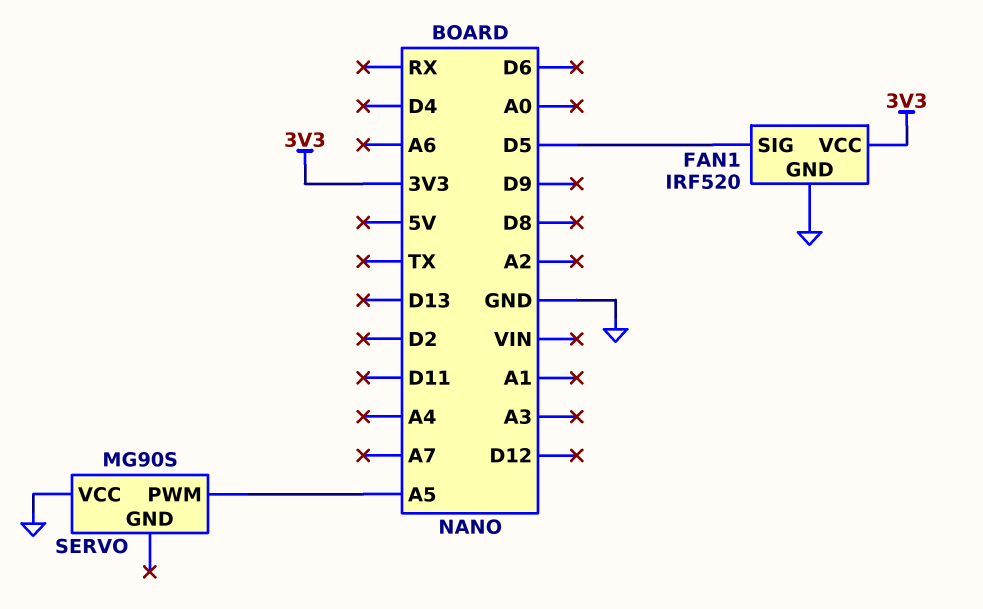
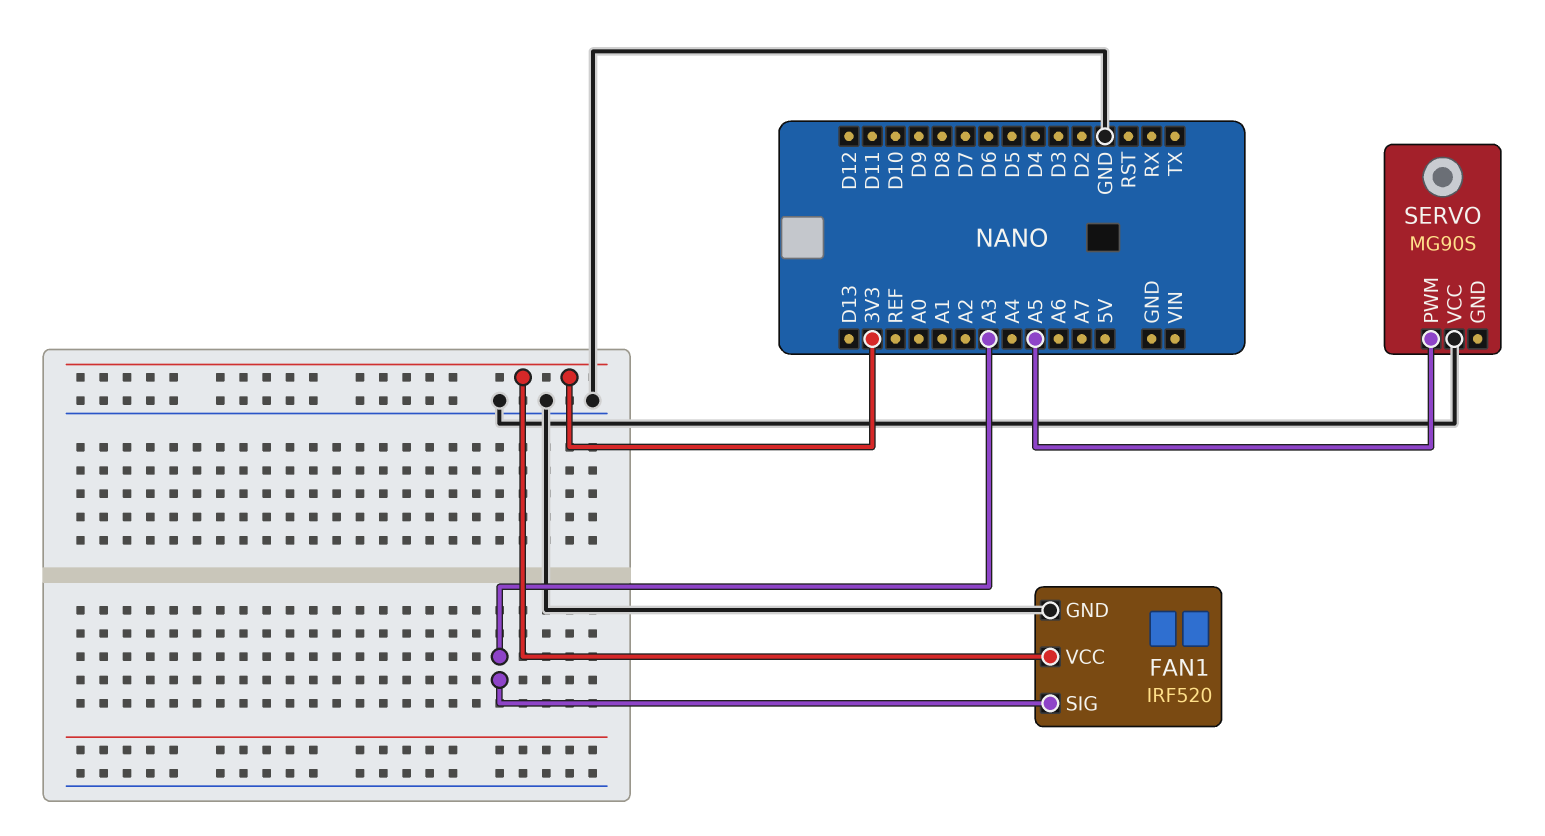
FAN1 pin SIG: D5 -> A3

